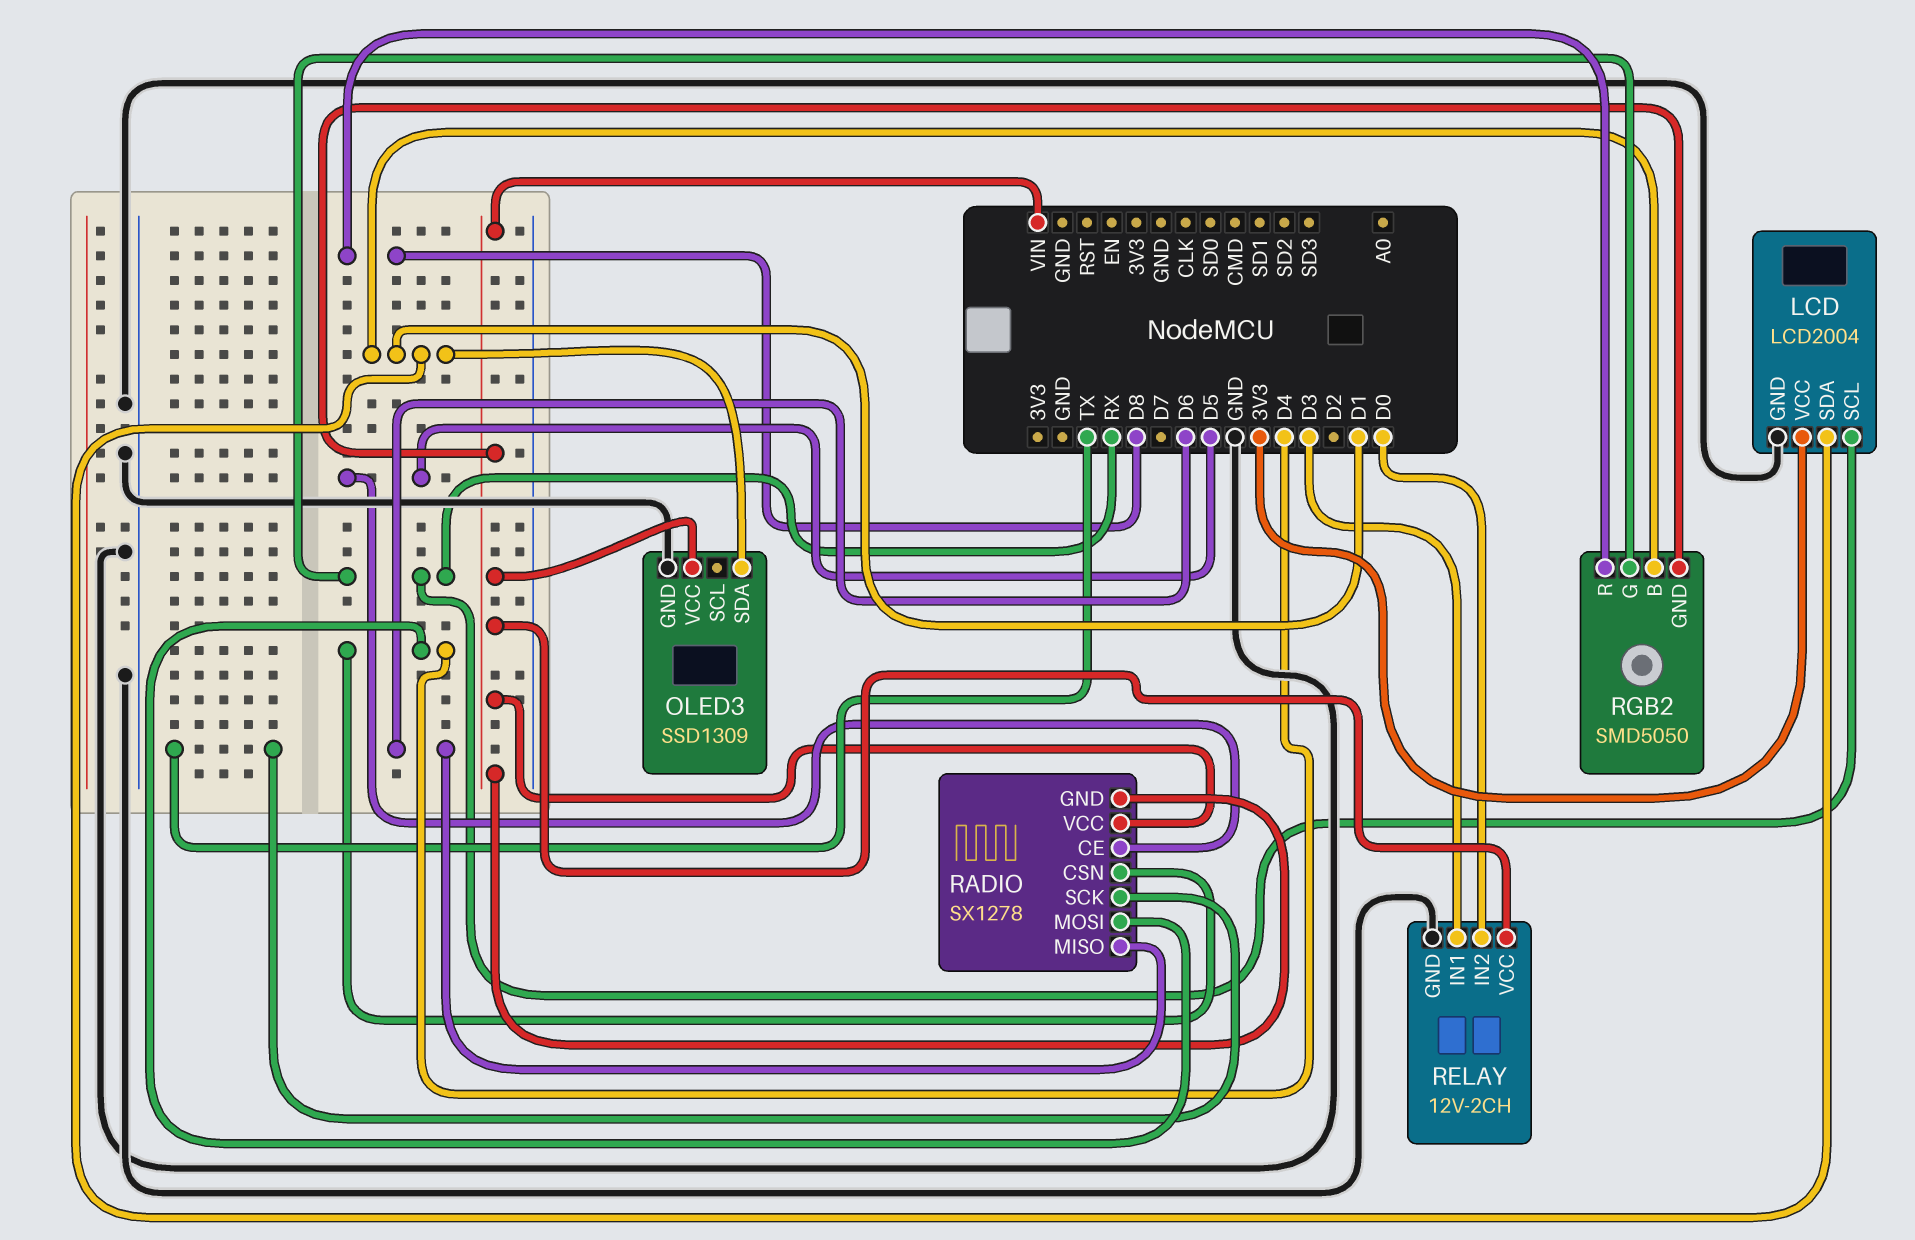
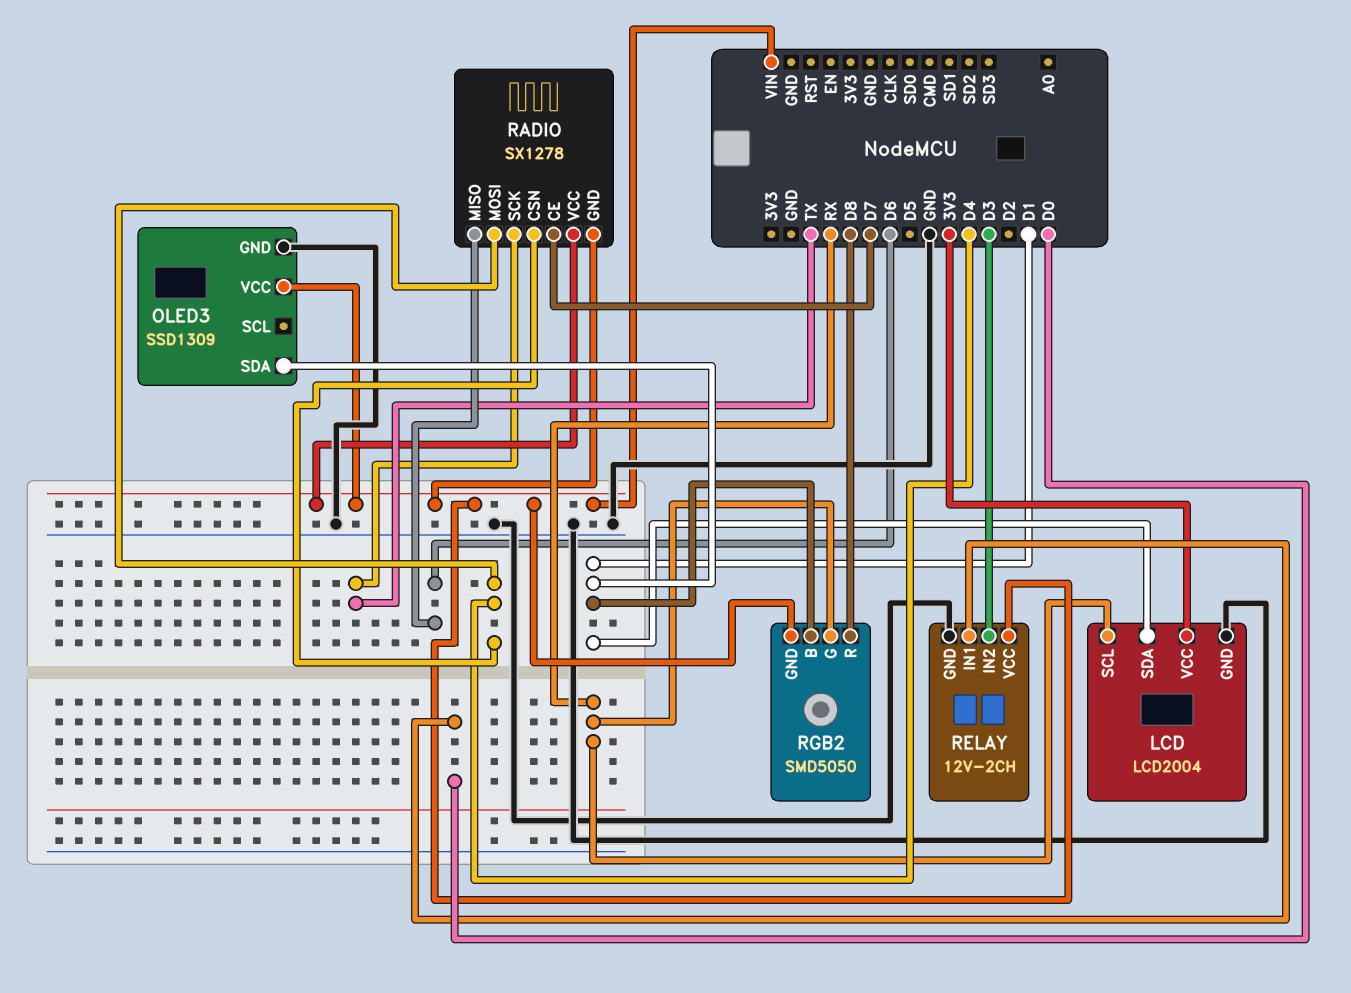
RADIO pin CE: D5 -> D7
RELAY pin IN1: D3 -> D0
RELAY pin IN2: D0 -> D3

